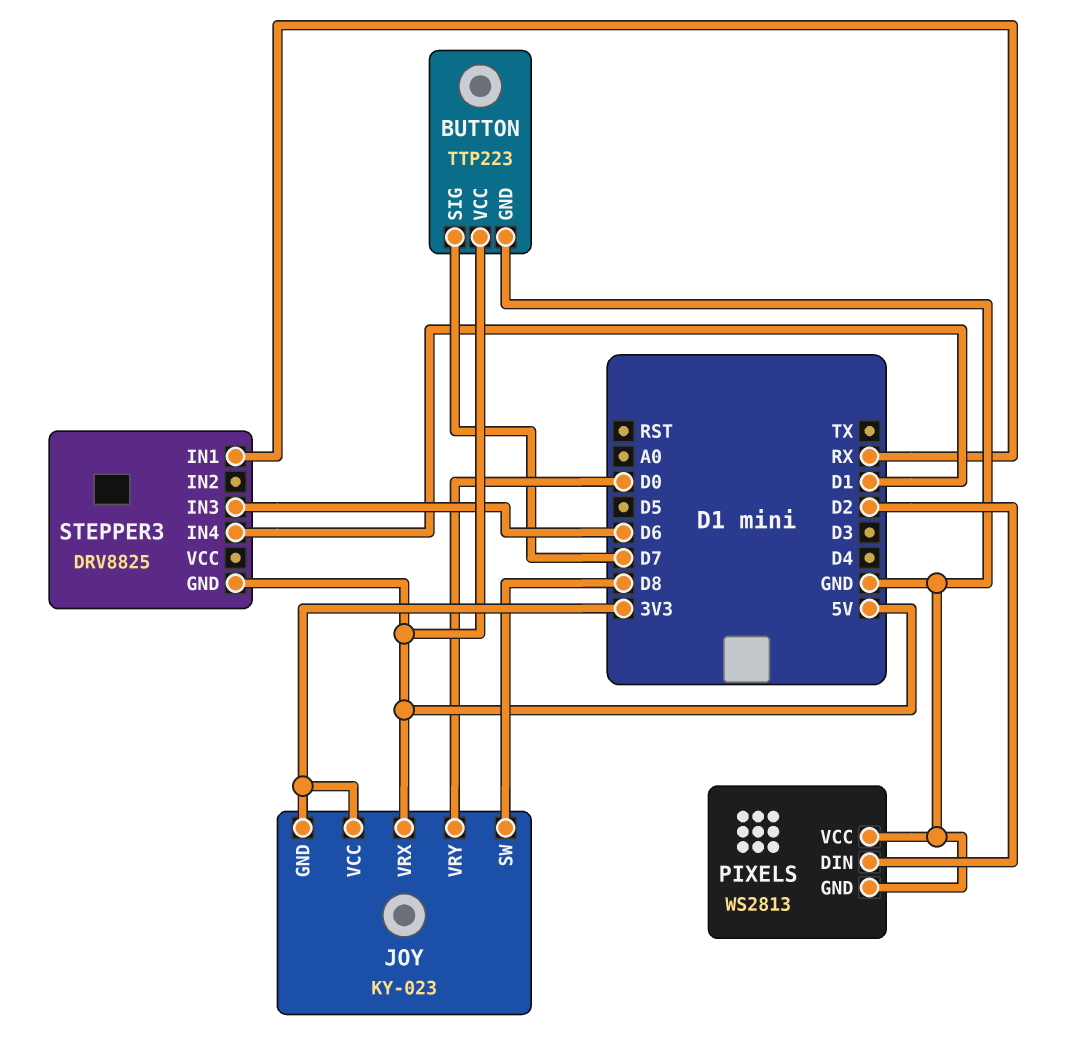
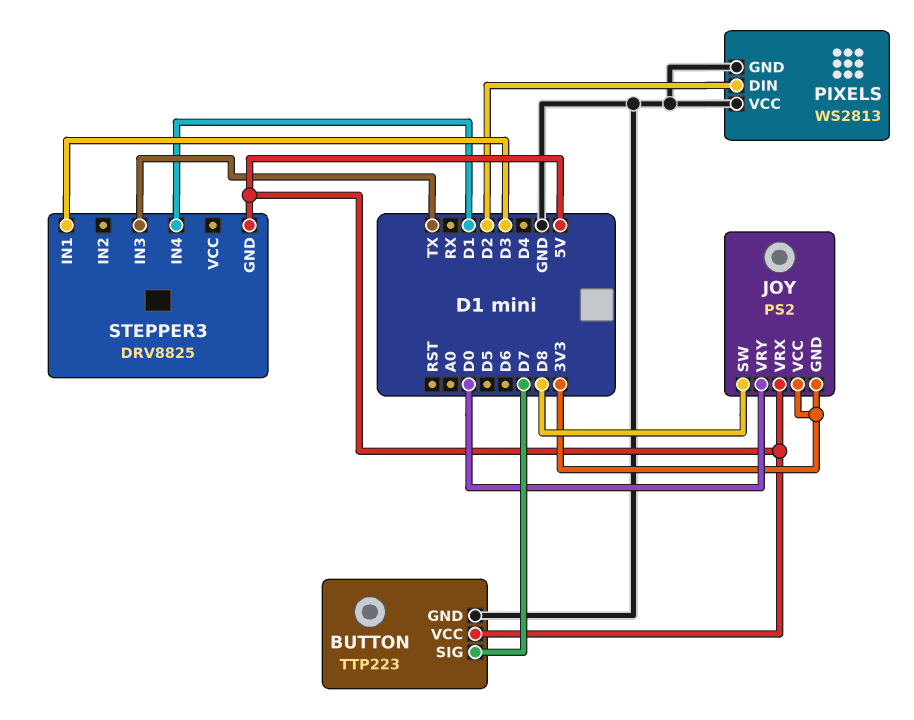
JOY: KY-023 -> PS2
STEPPER3 pin IN1: RX -> D3
STEPPER3 pin IN3: D6 -> TX

